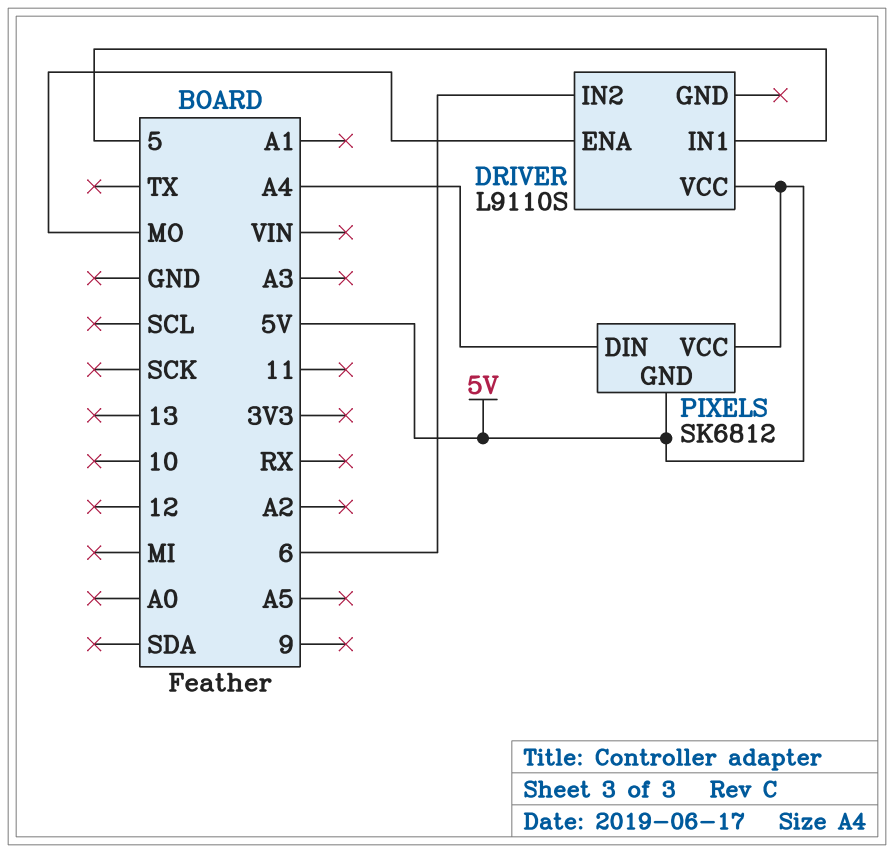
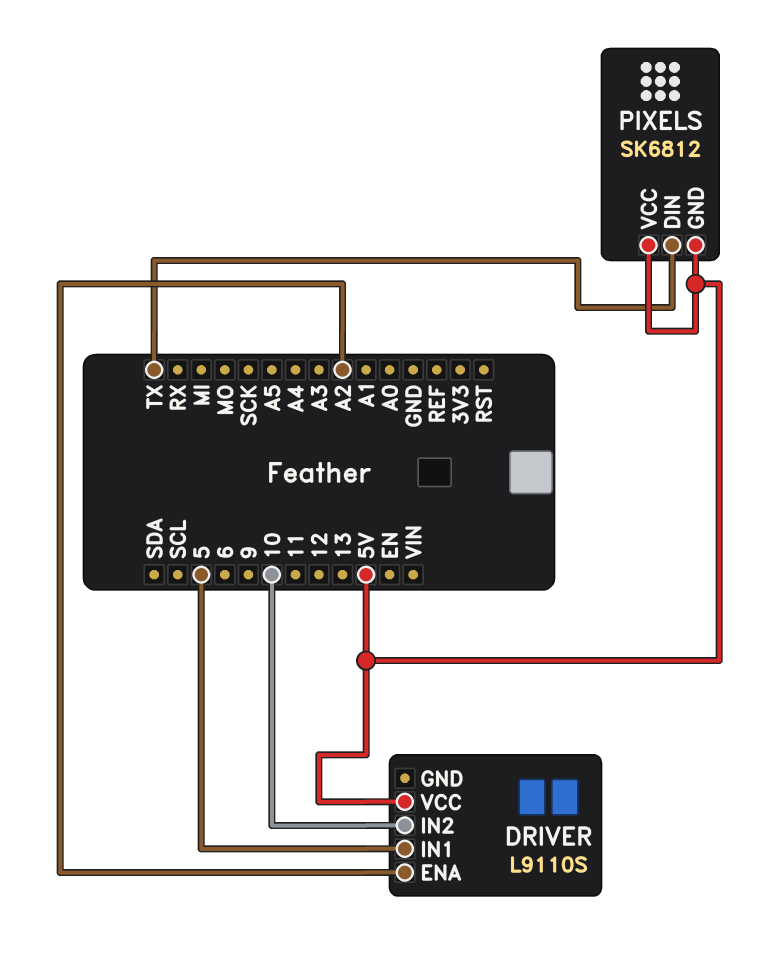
DRIVER pin ENA: MO -> A2
DRIVER pin IN2: 6 -> 10
PIXELS pin DIN: A4 -> TX

